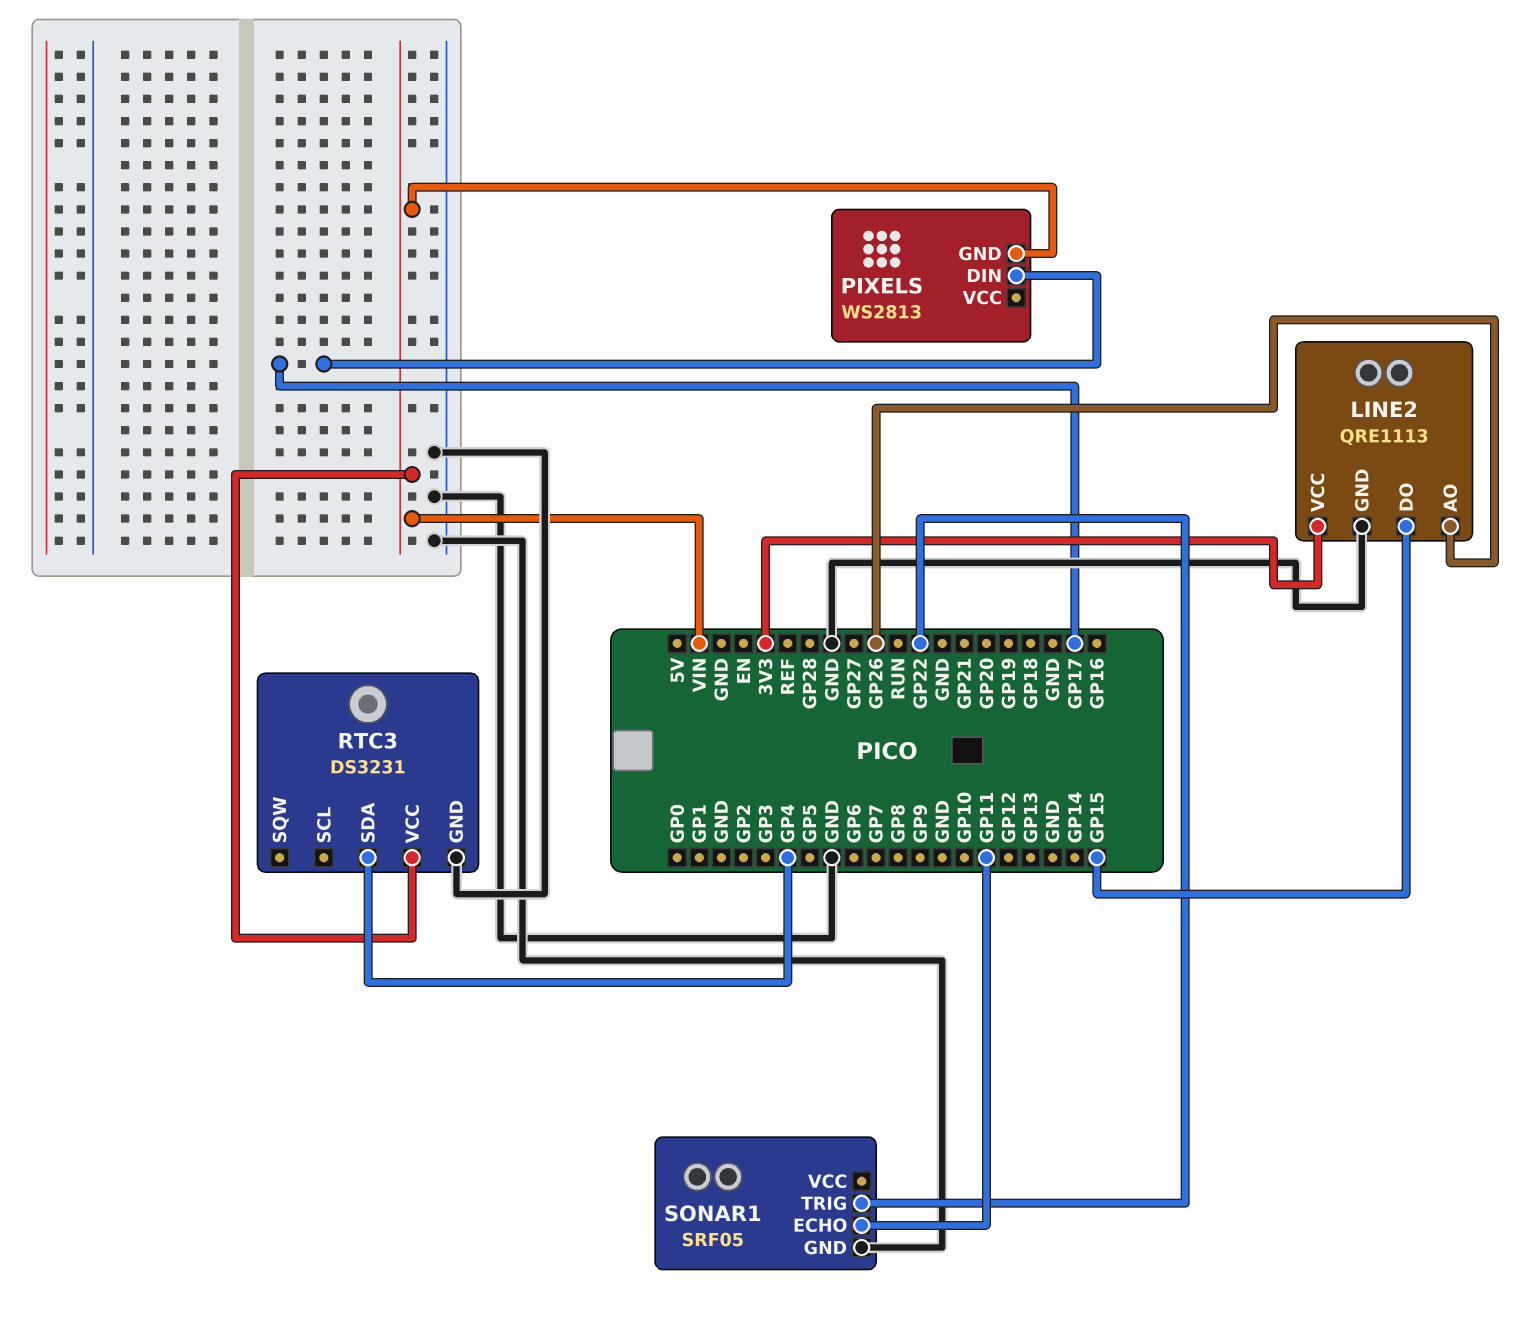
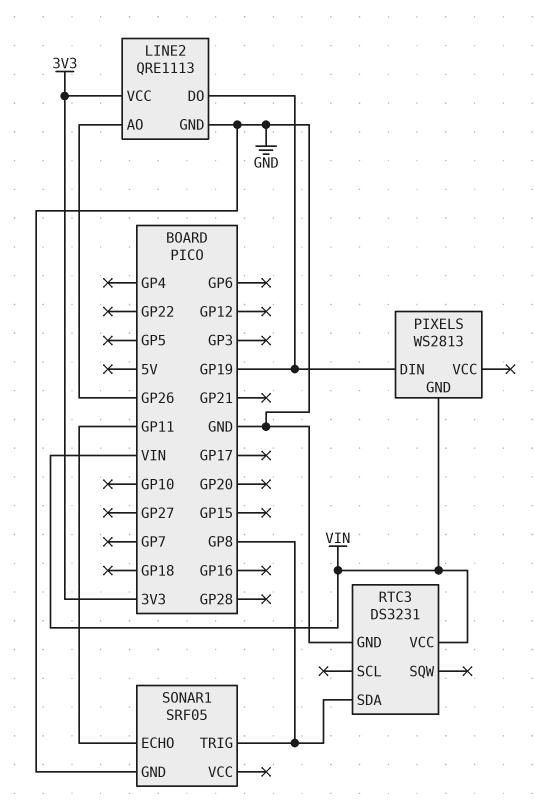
LINE2 pin DO: GP15 -> GP19
PIXELS pin DIN: GP17 -> GP19
RTC3 pin SDA: GP4 -> GP8
SONAR1 pin TRIG: GP22 -> GP8

